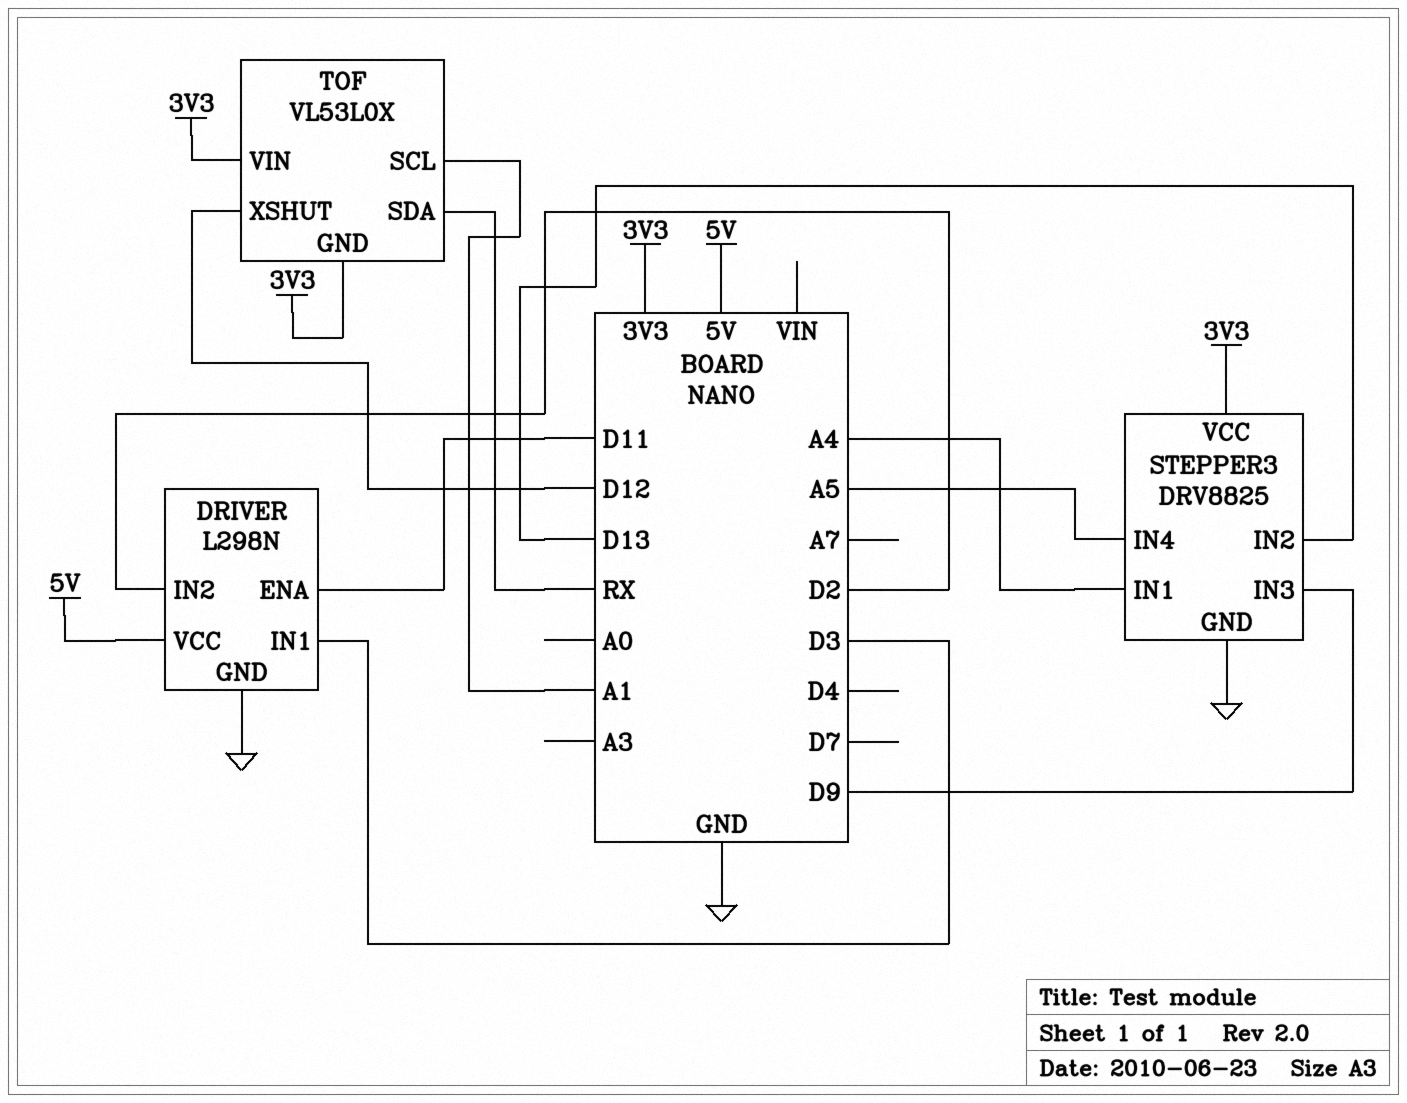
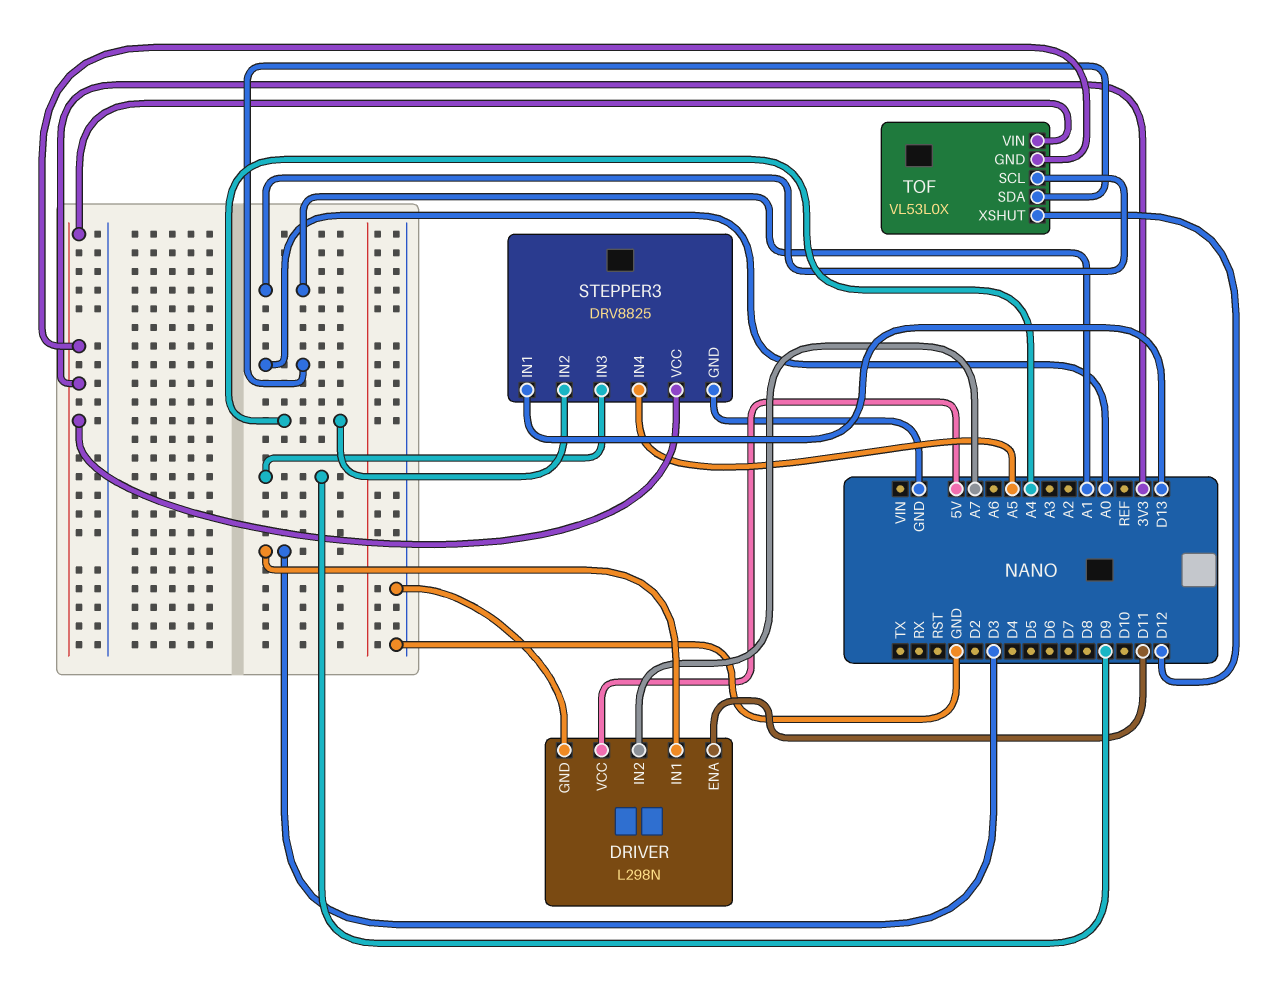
DRIVER pin IN2: D2 -> A7
STEPPER3 pin IN1: A4 -> D13
STEPPER3 pin IN2: D13 -> A4
TOF pin SDA: RX -> A0

